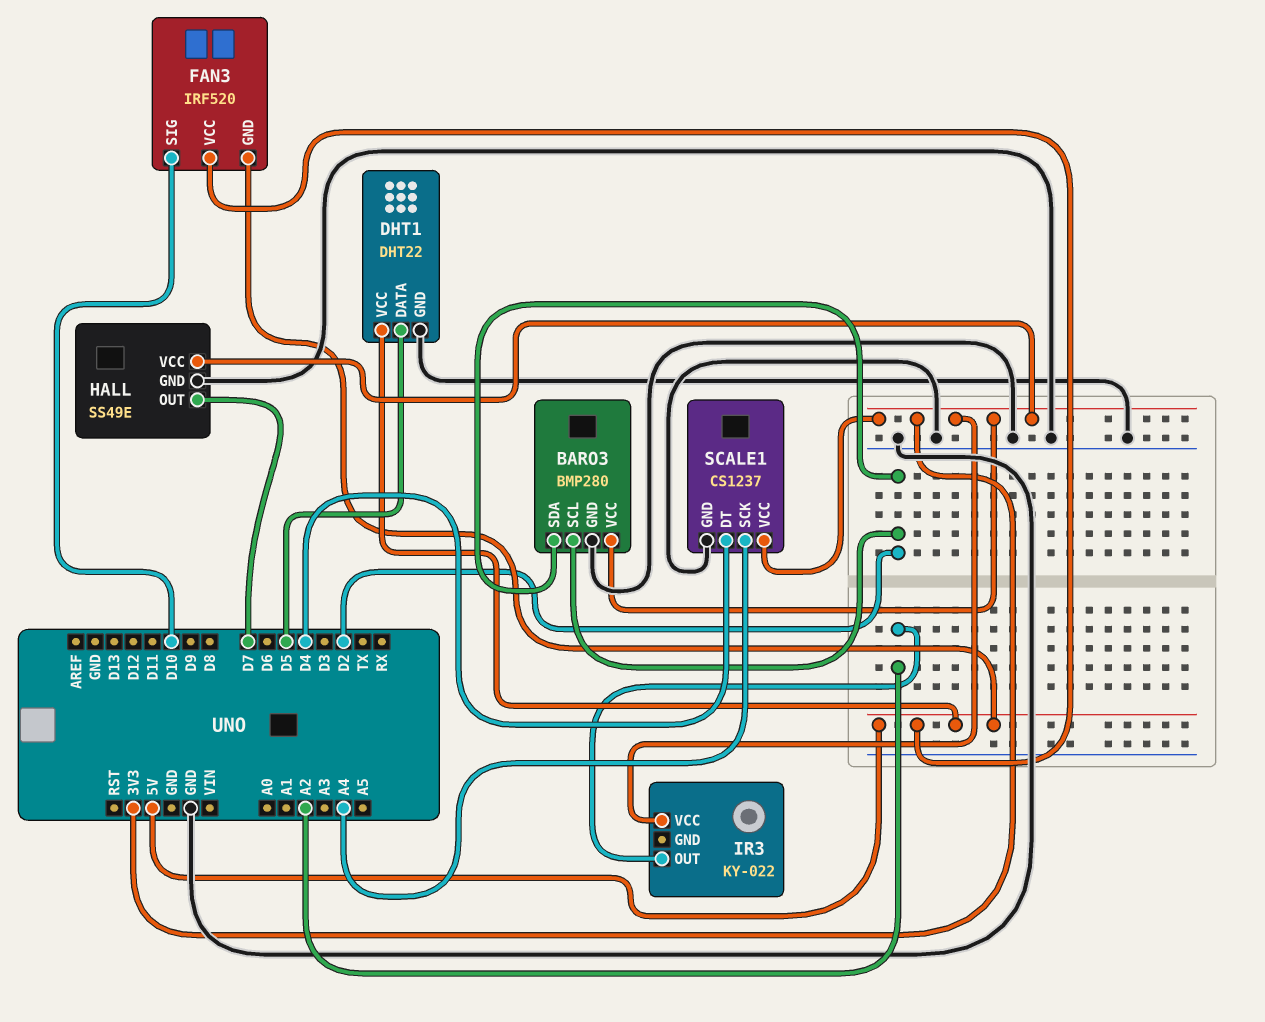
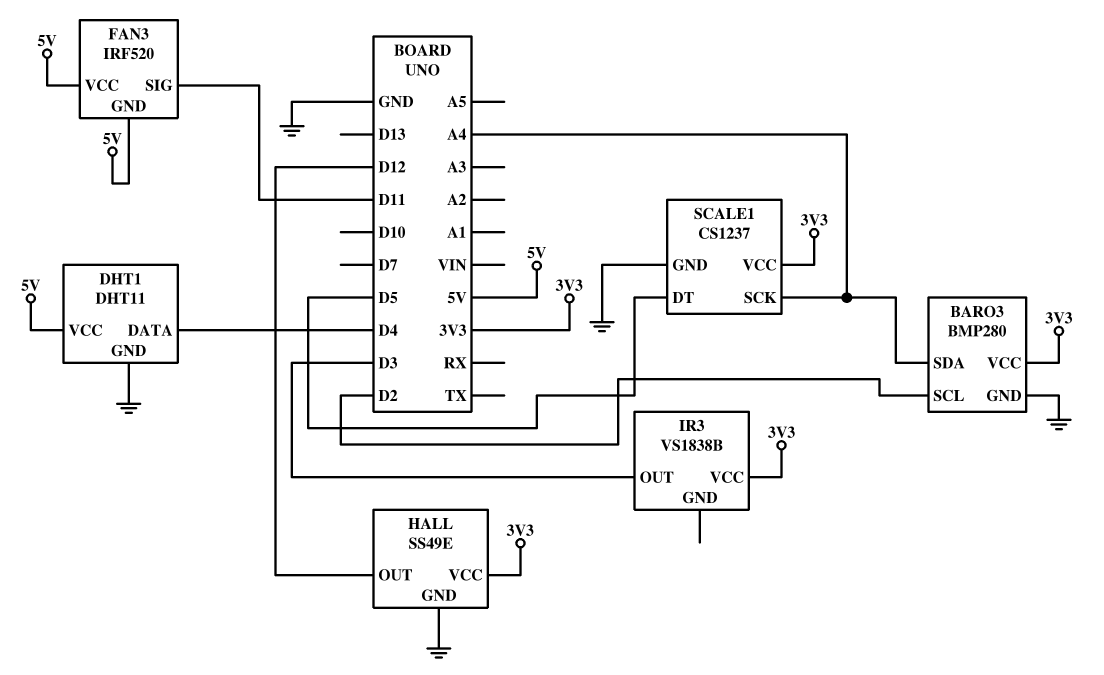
BARO3 pin SDA: D2 -> A4
DHT1: DHT22 -> DHT11
DHT1 pin DATA: D5 -> D4
FAN3 pin SIG: D10 -> D11
HALL pin OUT: D7 -> D12
IR3: KY-022 -> VS1838B
IR3 pin OUT: A2 -> D3
SCALE1 pin DT: D4 -> D5

